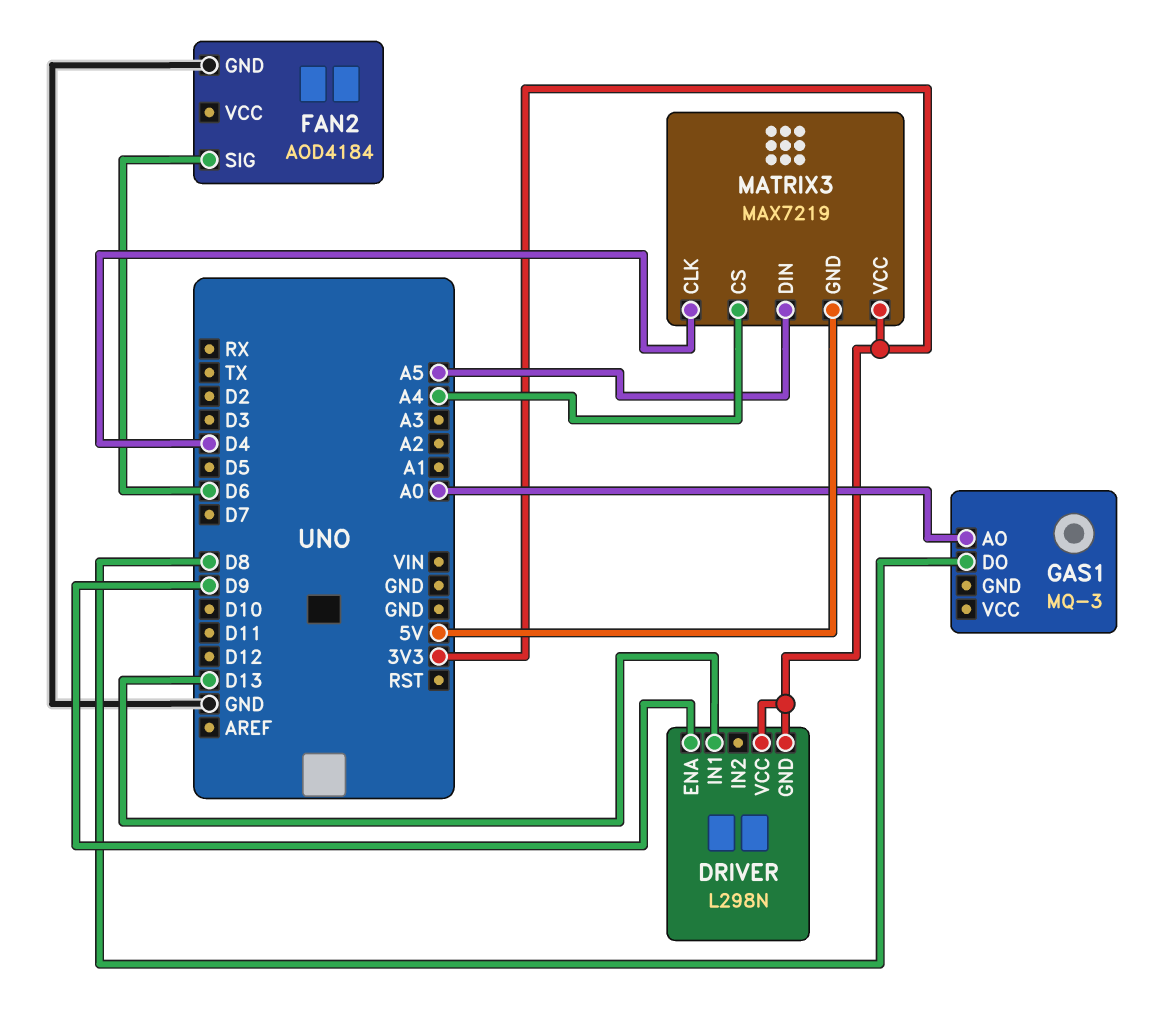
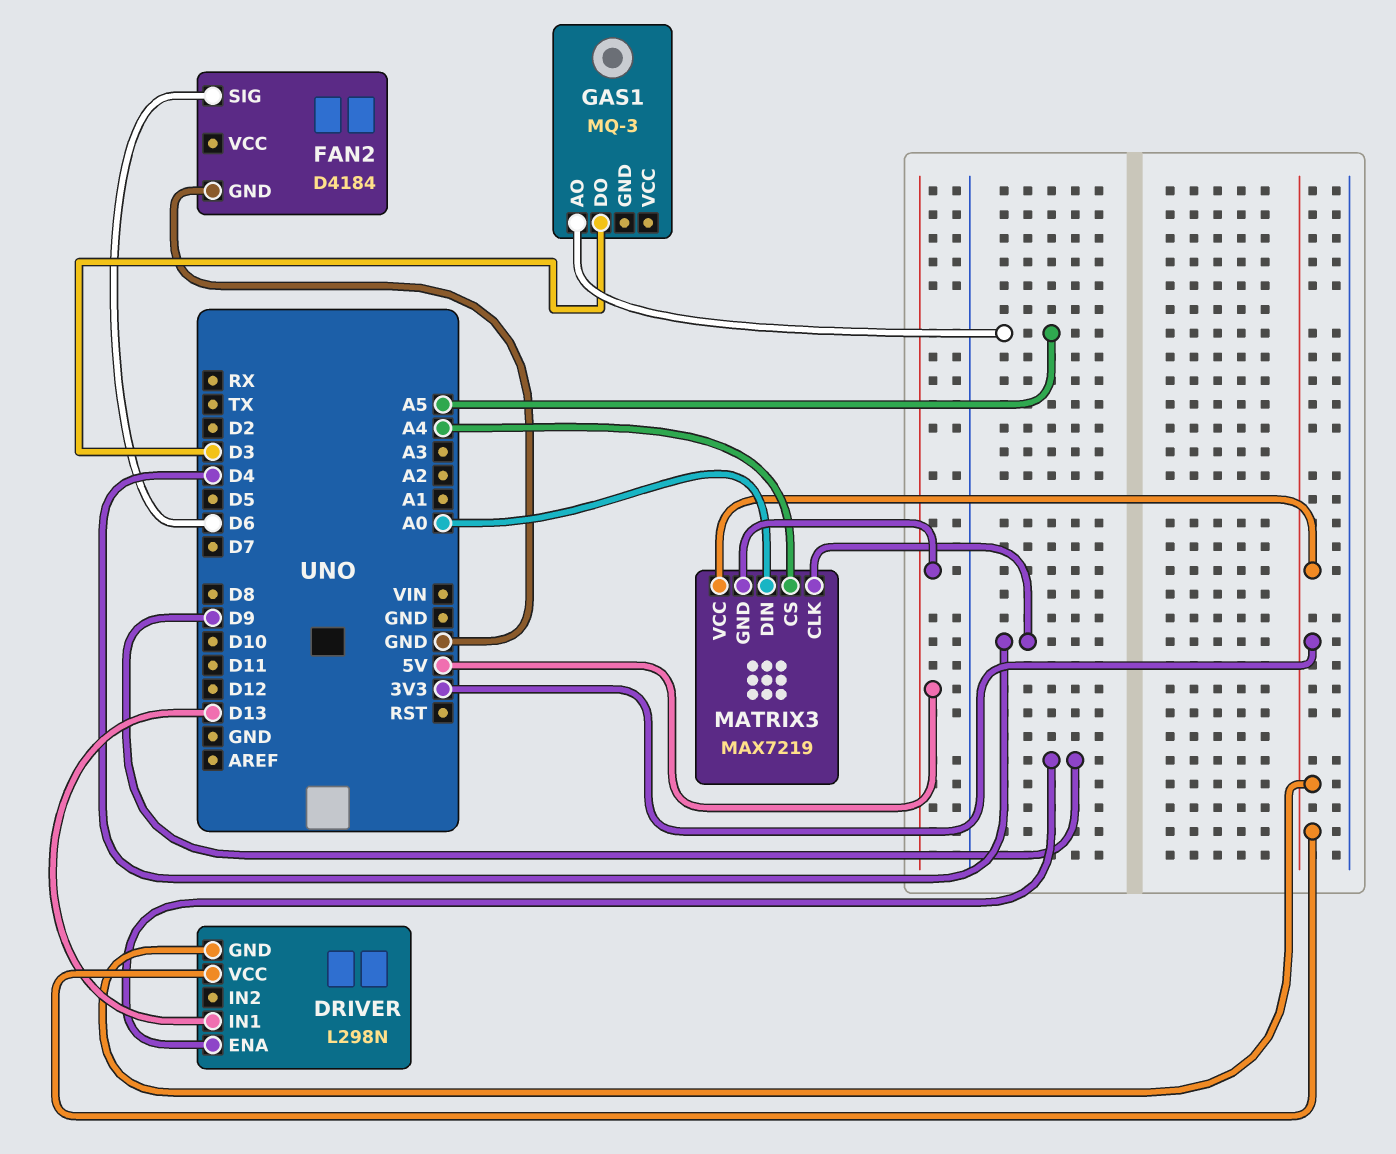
FAN2: AOD4184 -> D4184
GAS1 pin AO: A0 -> A5
GAS1 pin DO: D8 -> D3
MATRIX3 pin DIN: A5 -> A0

